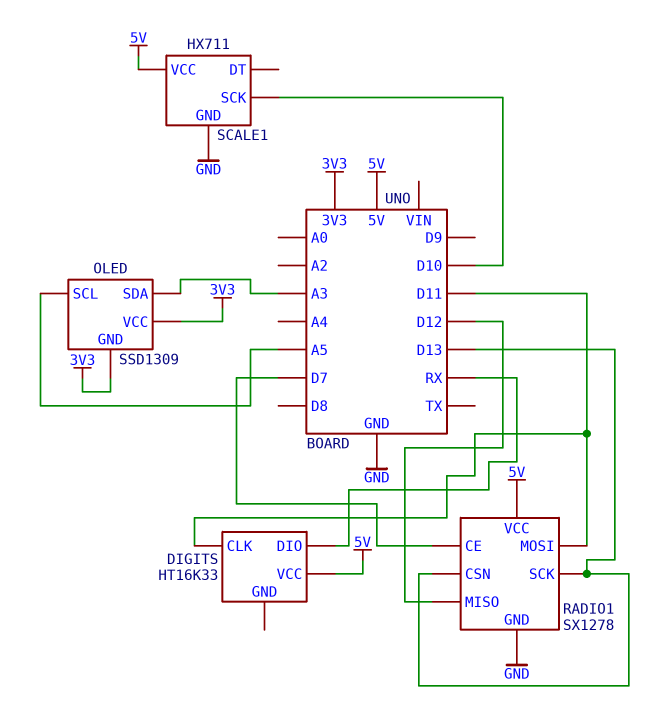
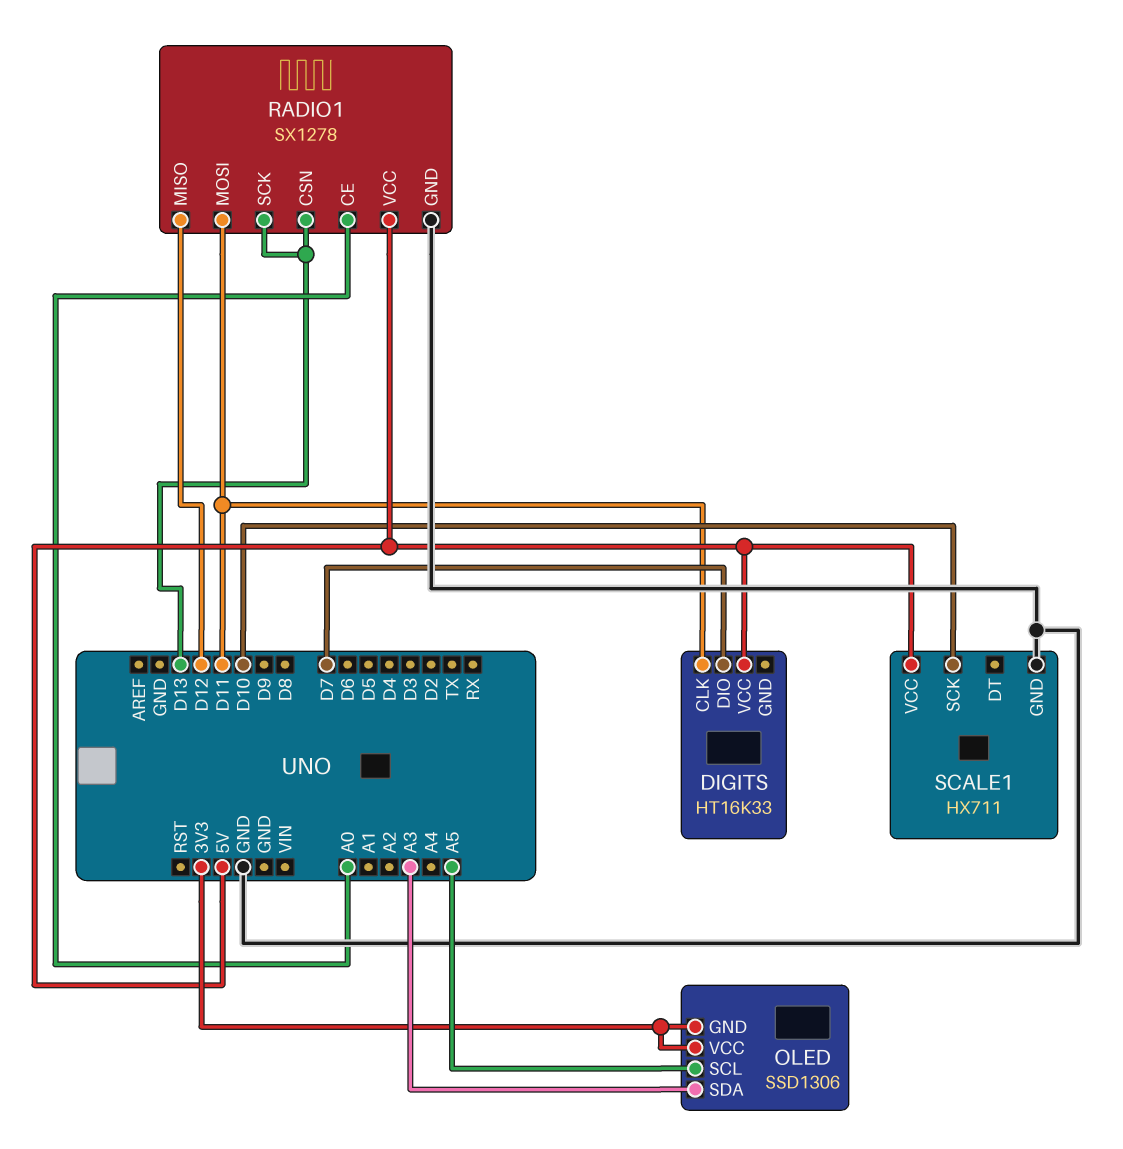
DIGITS pin DIO: RX -> D7
OLED: SSD1309 -> SSD1306
RADIO1 pin CE: D7 -> A0

